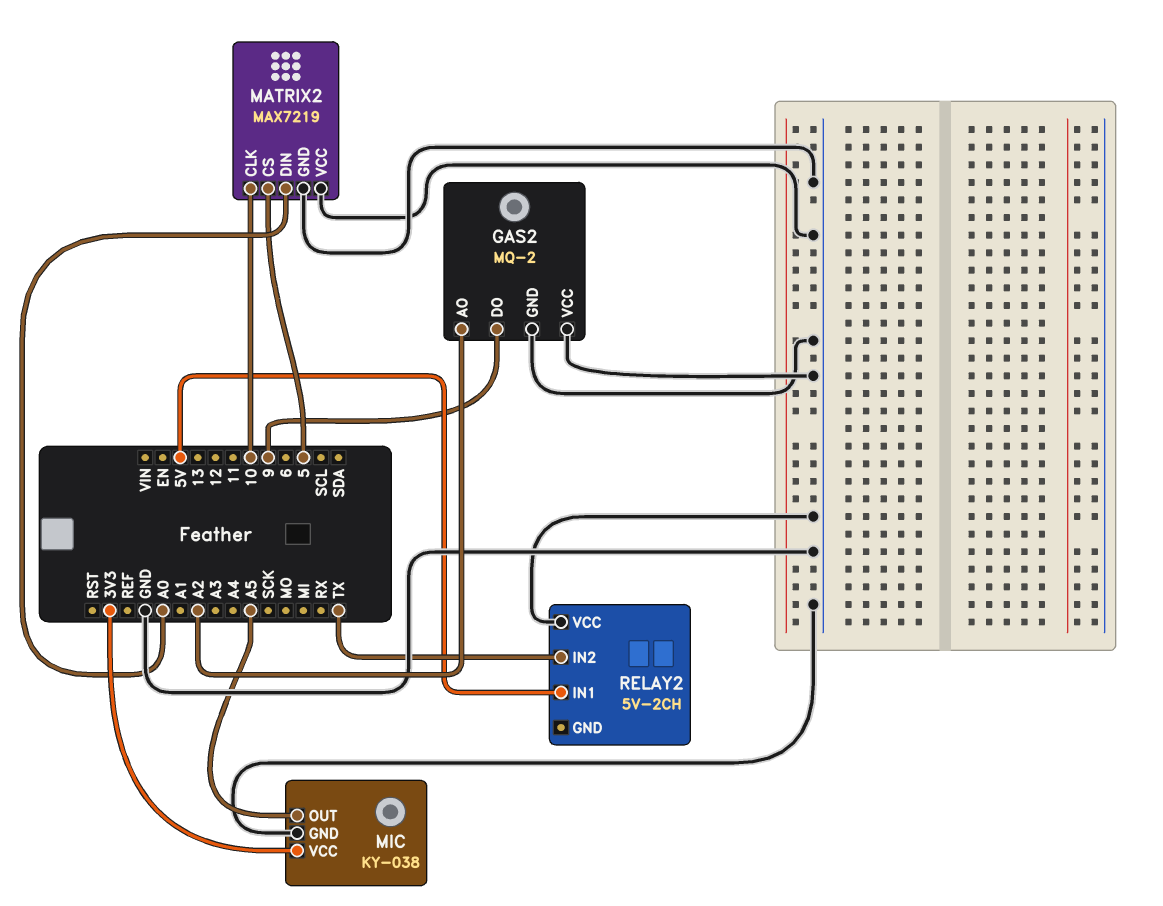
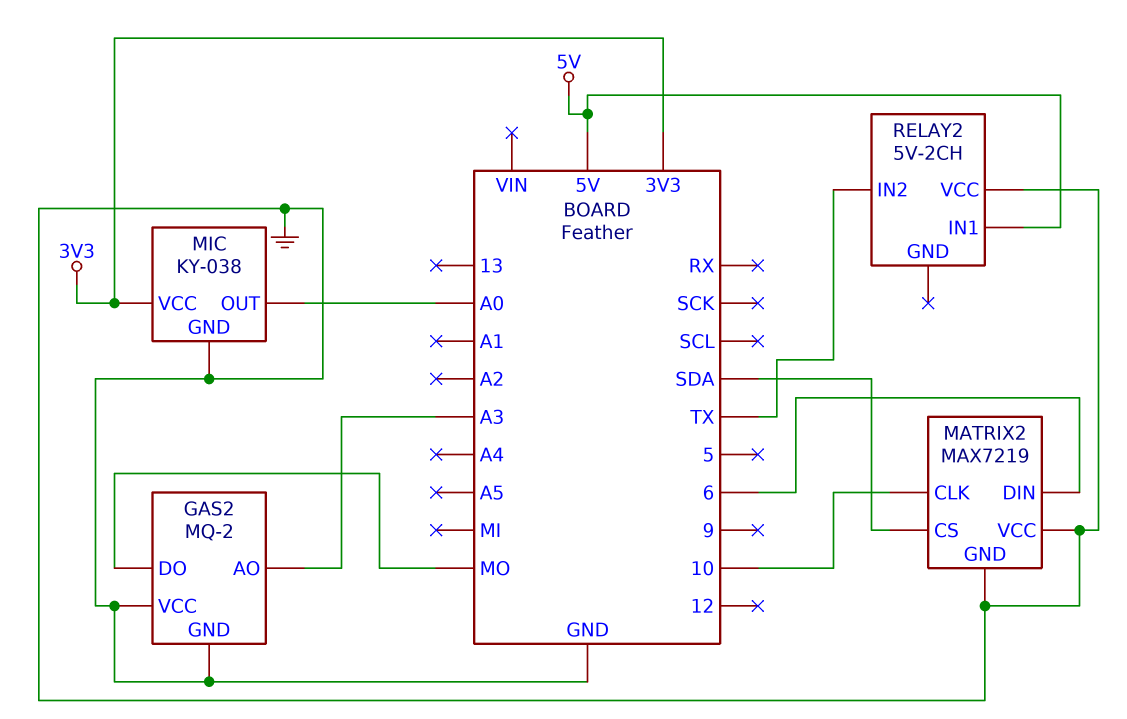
GAS2 pin AO: A2 -> A3
GAS2 pin DO: 9 -> MO
MATRIX2 pin CS: 5 -> SDA
MATRIX2 pin DIN: A0 -> 6
MIC pin OUT: A5 -> A0

